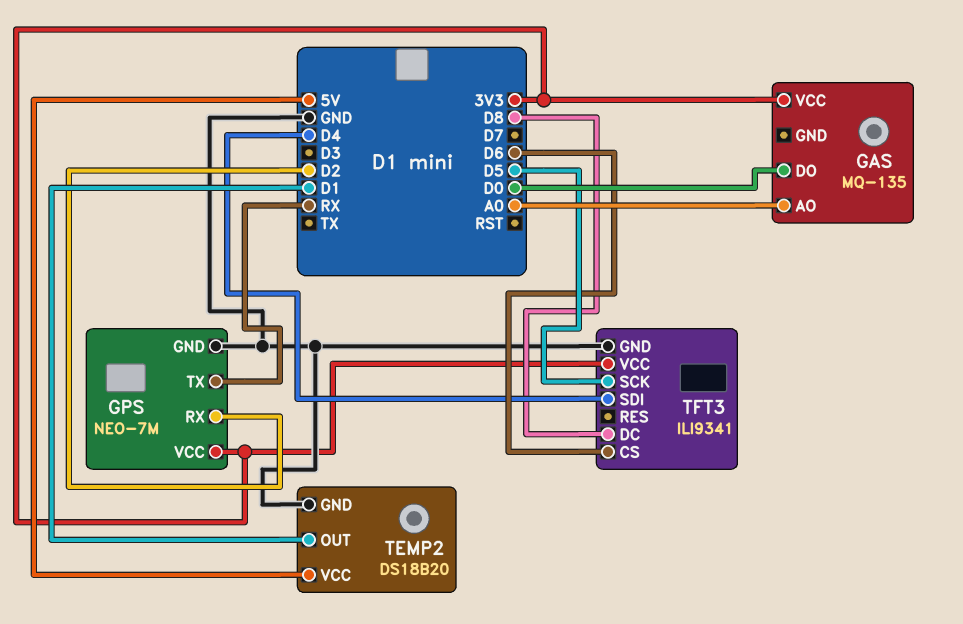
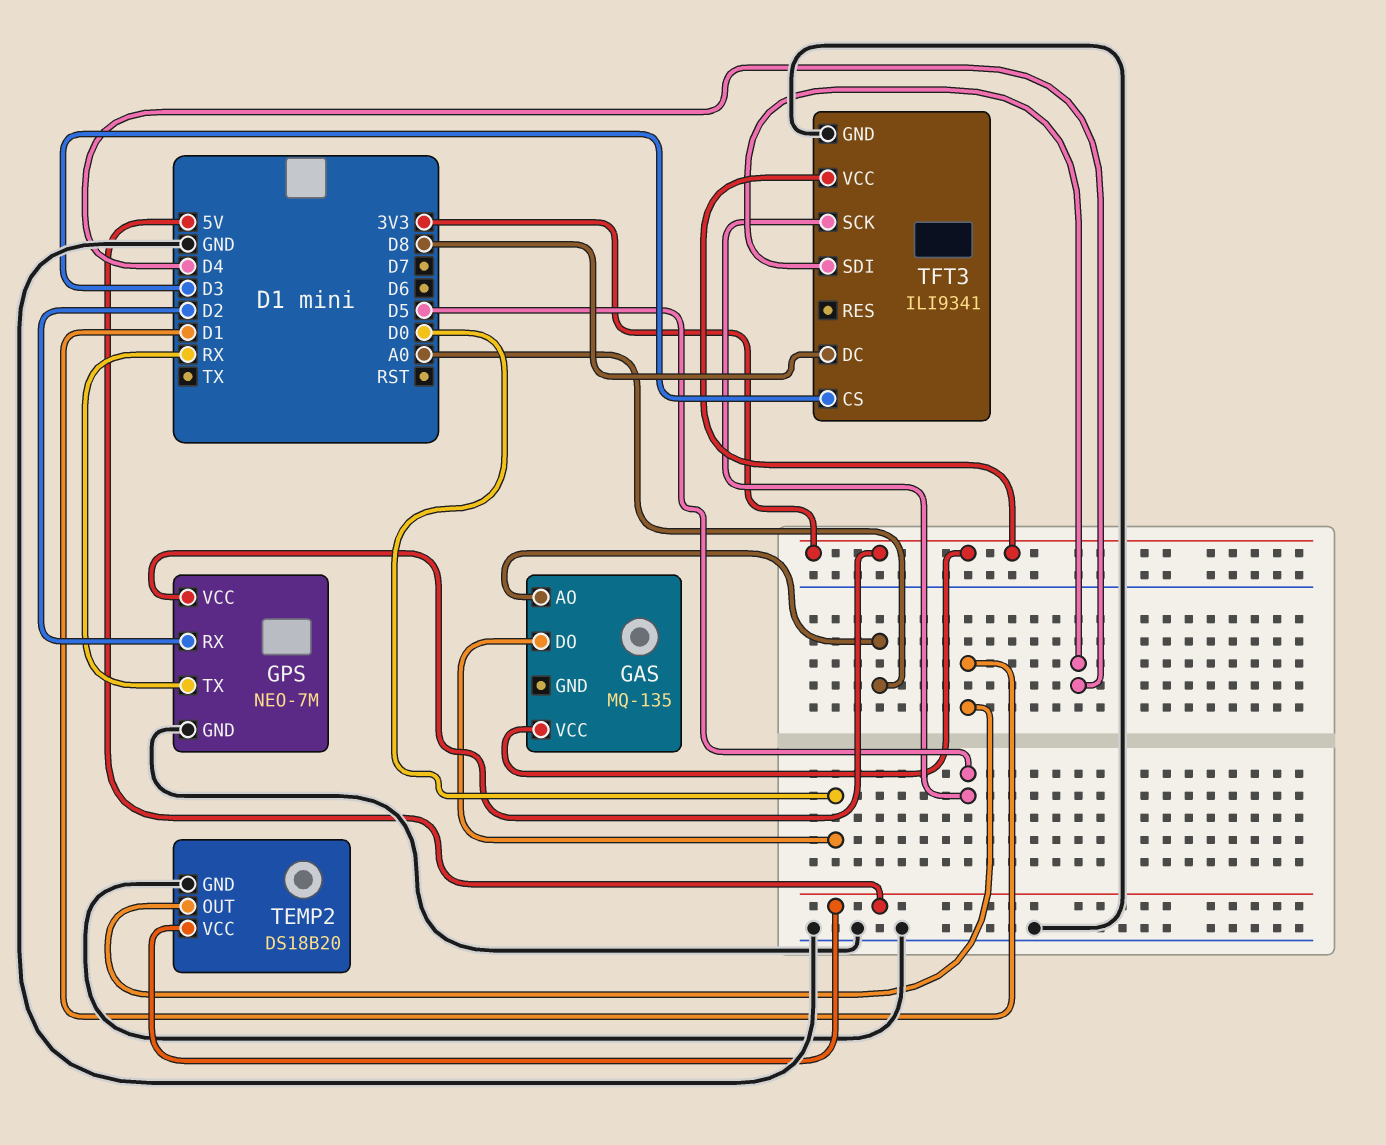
TFT3 pin CS: D6 -> D3

